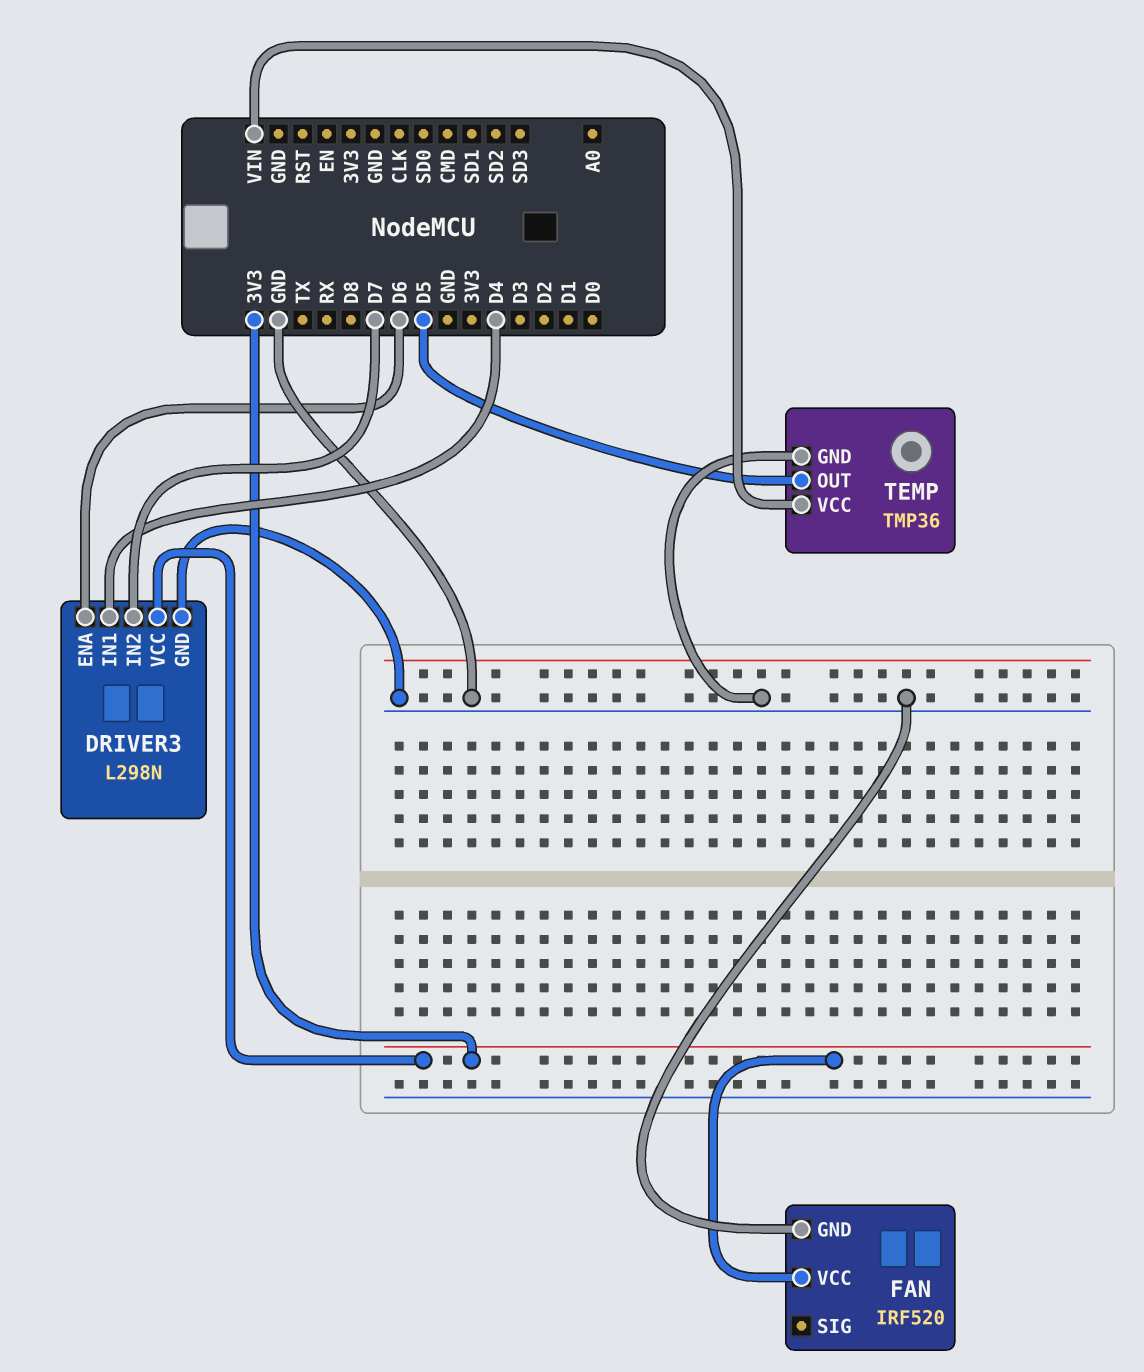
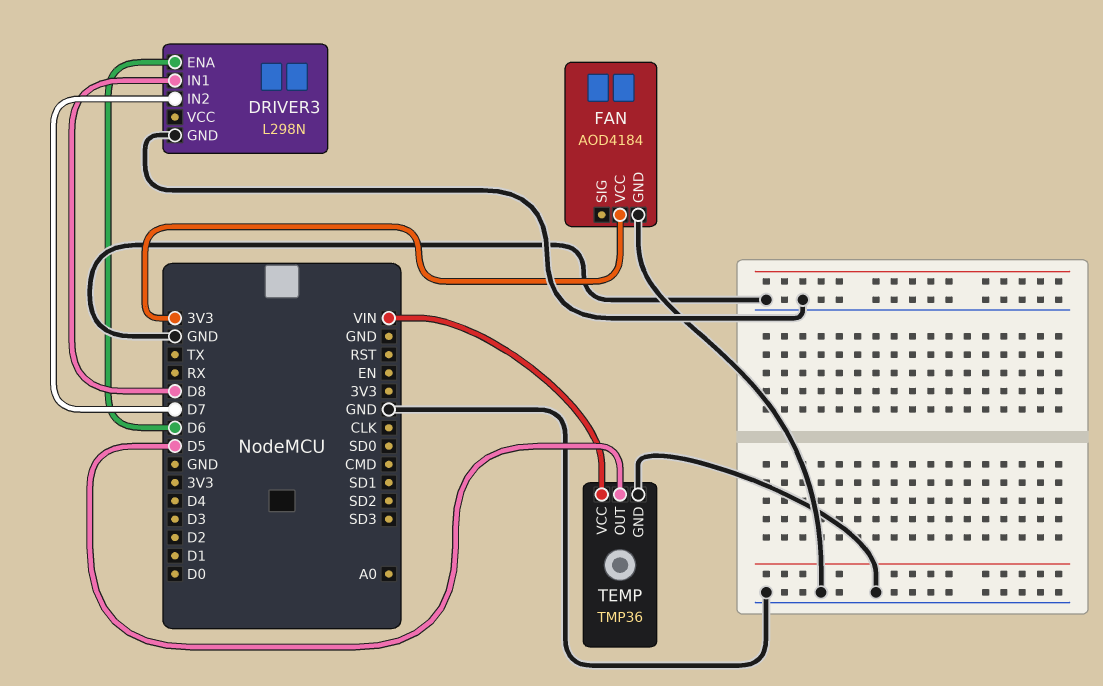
DRIVER3 pin IN1: D4 -> D8
DRIVER3 pin VCC: 3V3 -> none
FAN: IRF520 -> AOD4184

